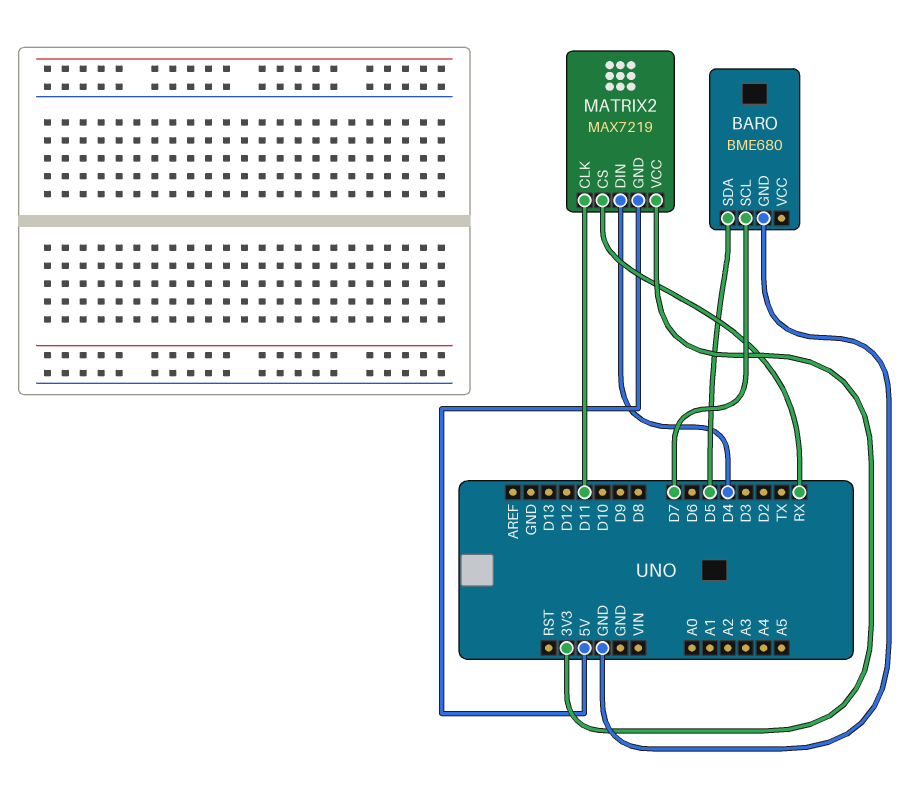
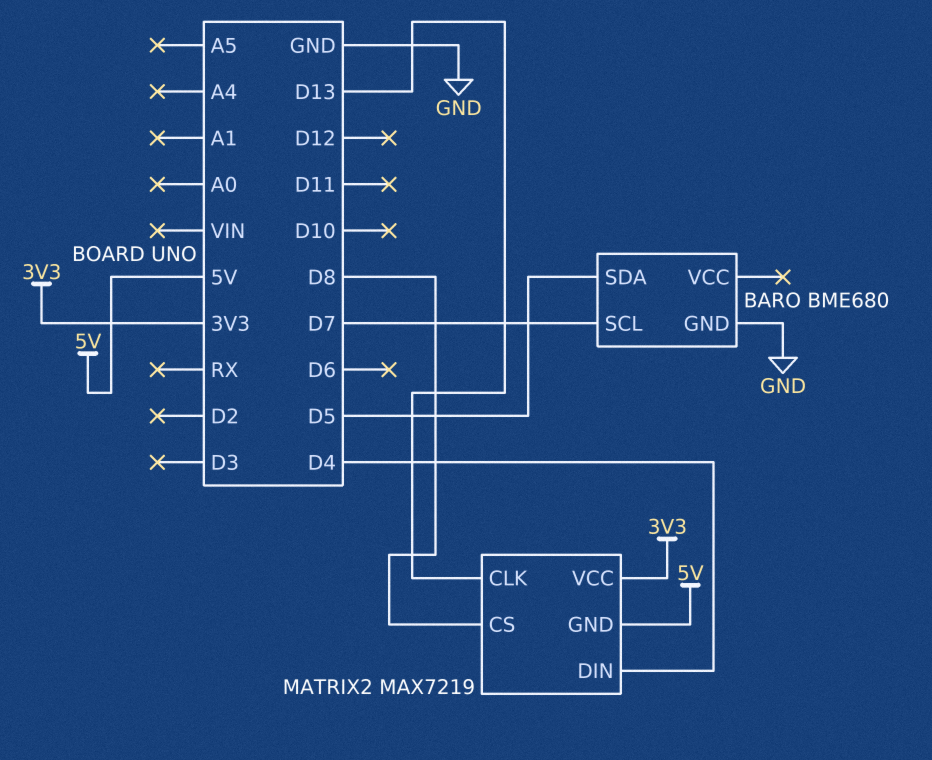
MATRIX2 pin CLK: D11 -> D13
MATRIX2 pin CS: RX -> D8

